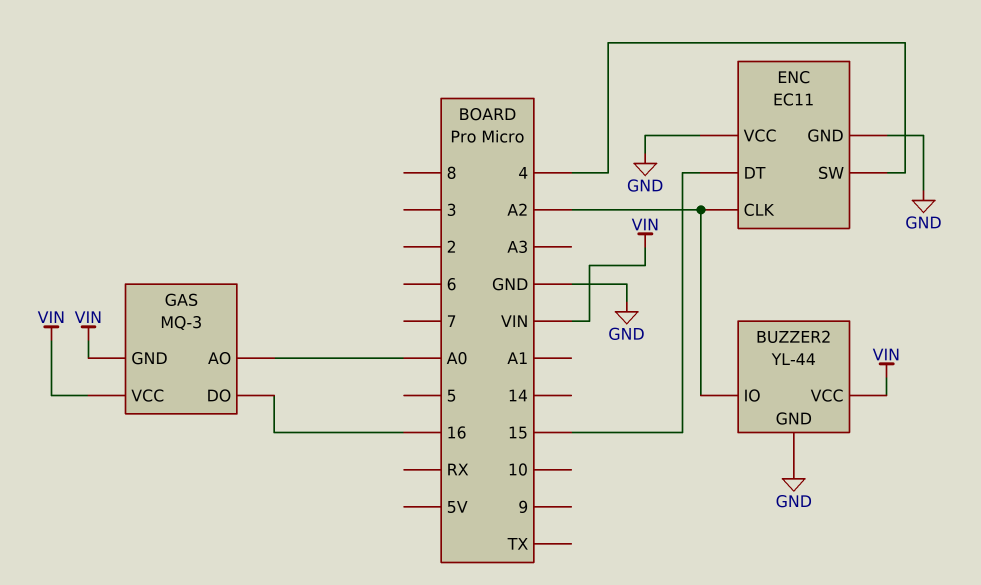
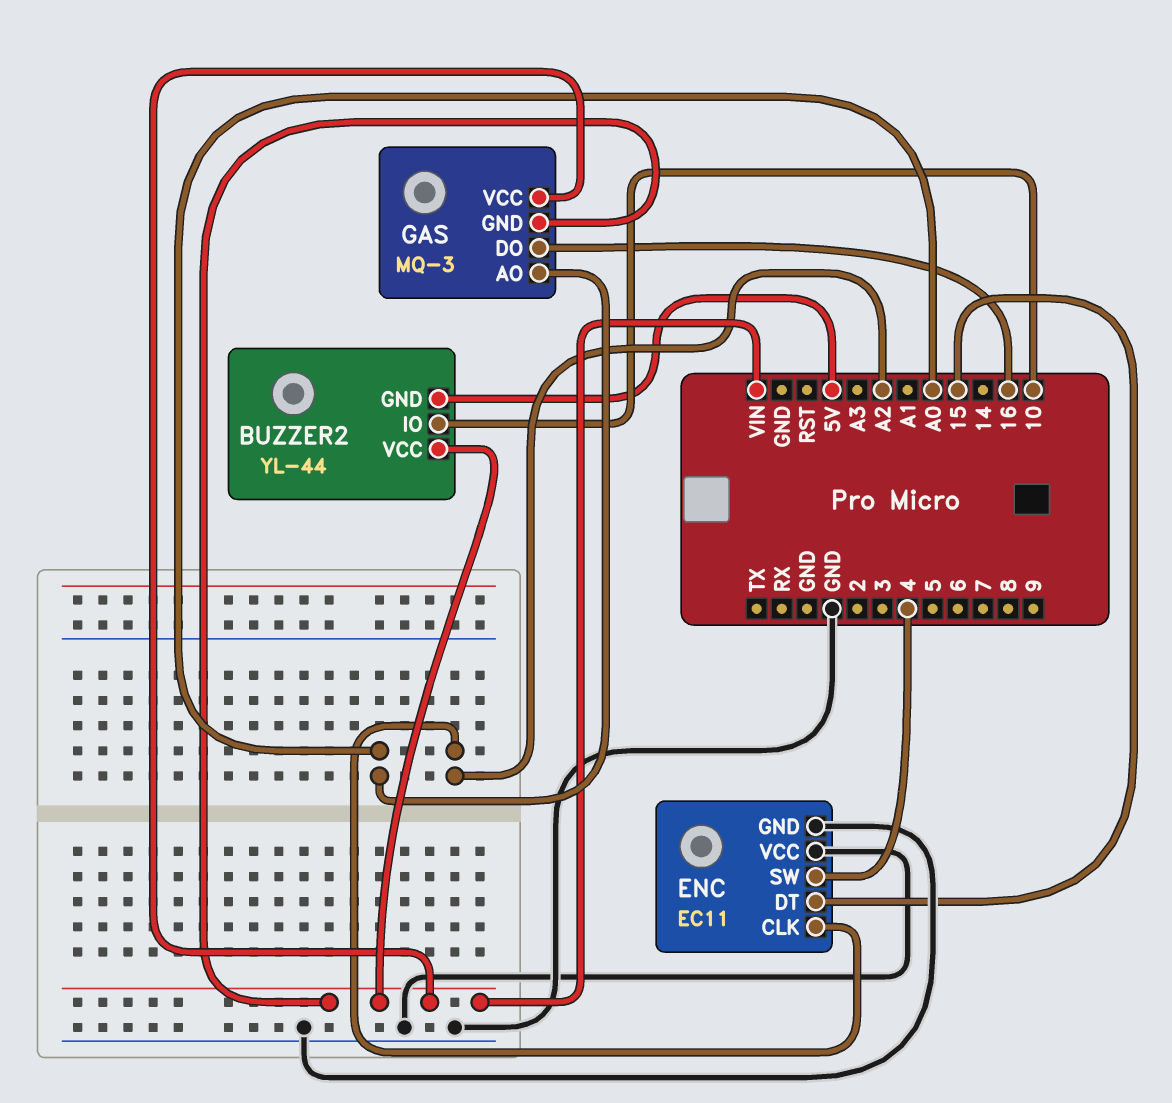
BUZZER2 pin GND: GND -> 5V
BUZZER2 pin IO: A2 -> 10

